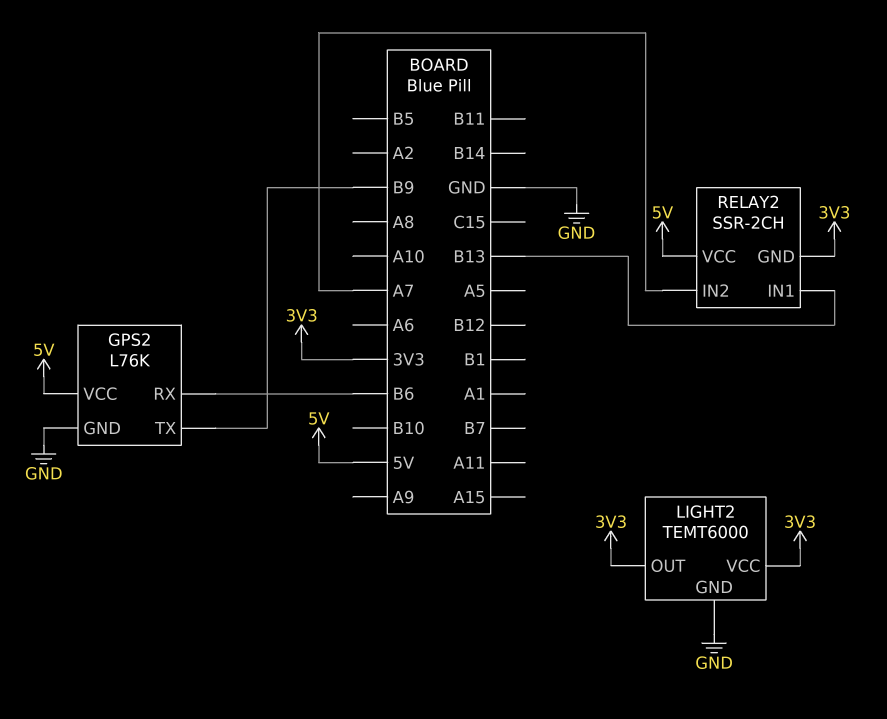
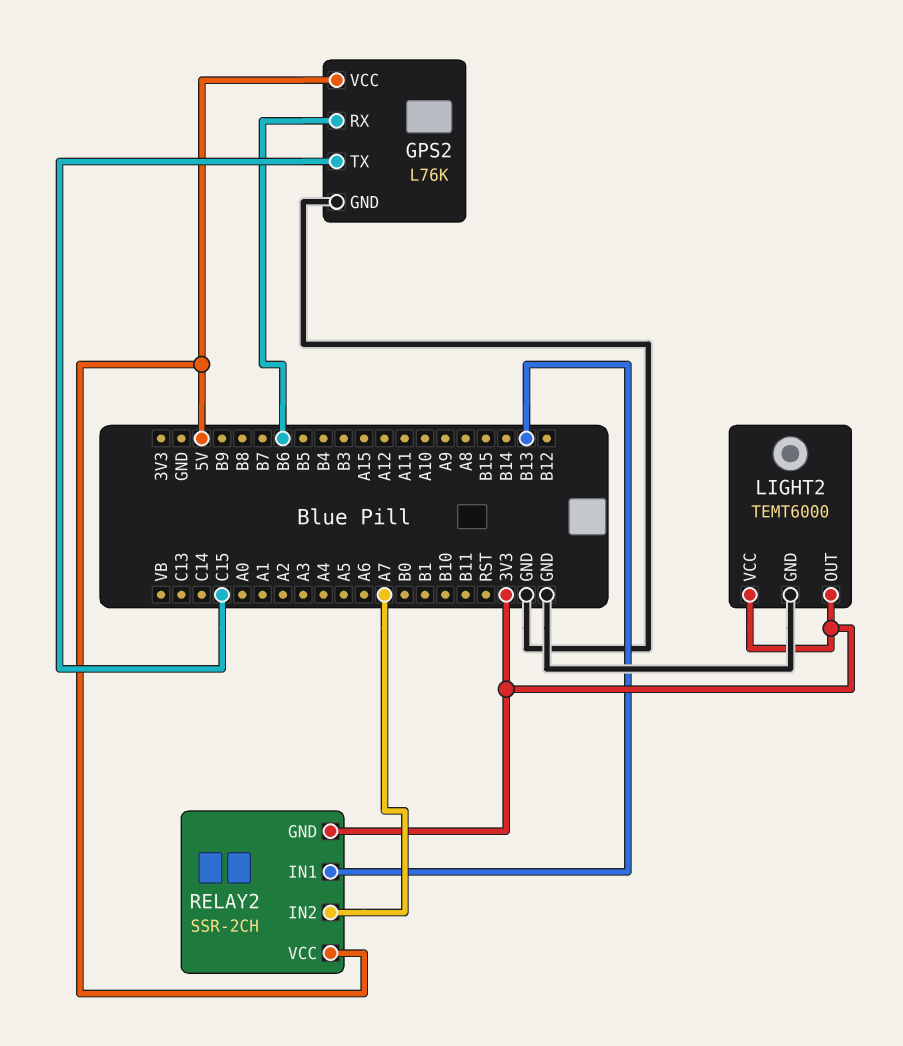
GPS2 pin TX: B9 -> C15

